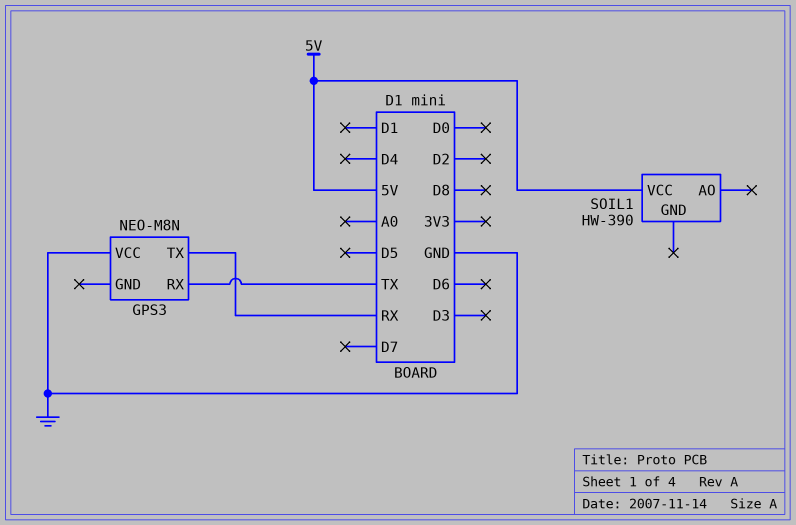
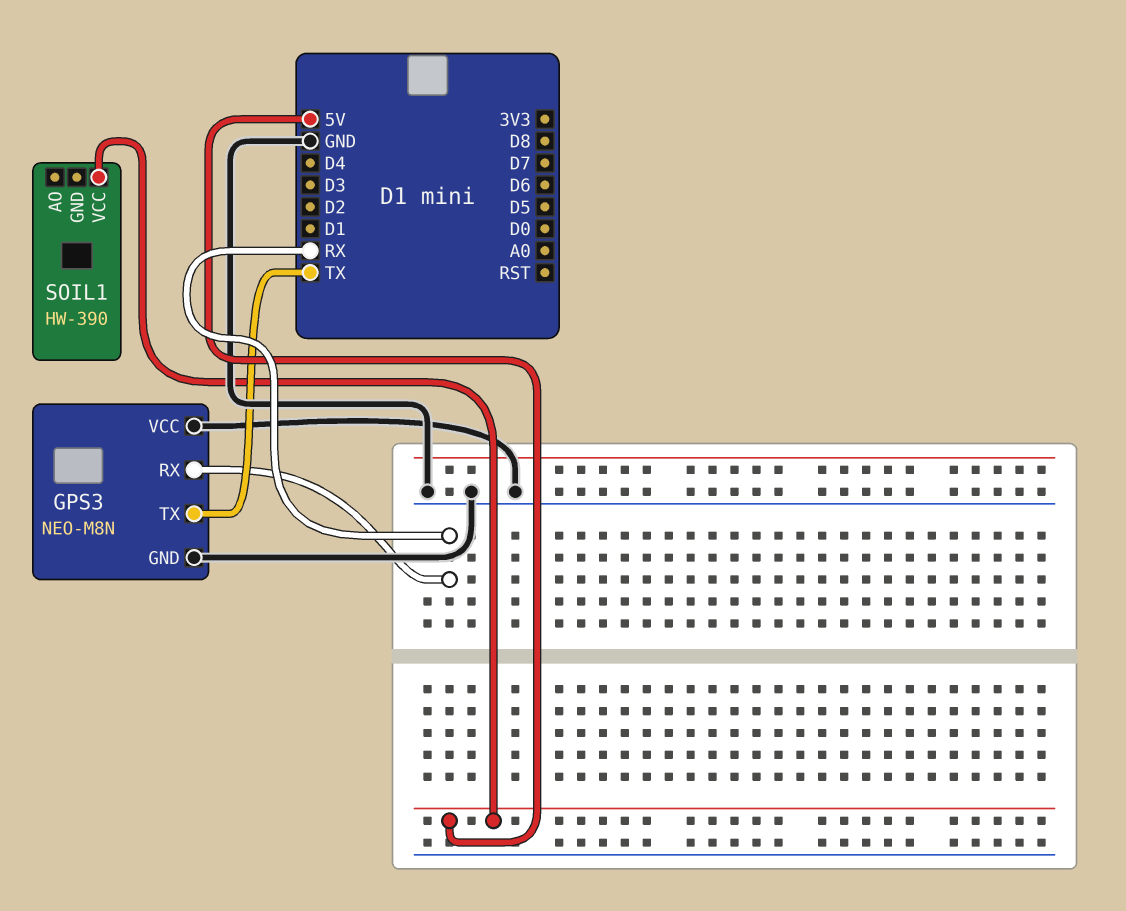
GPS3 pin GND: none -> GND
GPS3 pin RX: TX -> RX
GPS3 pin TX: RX -> TX

